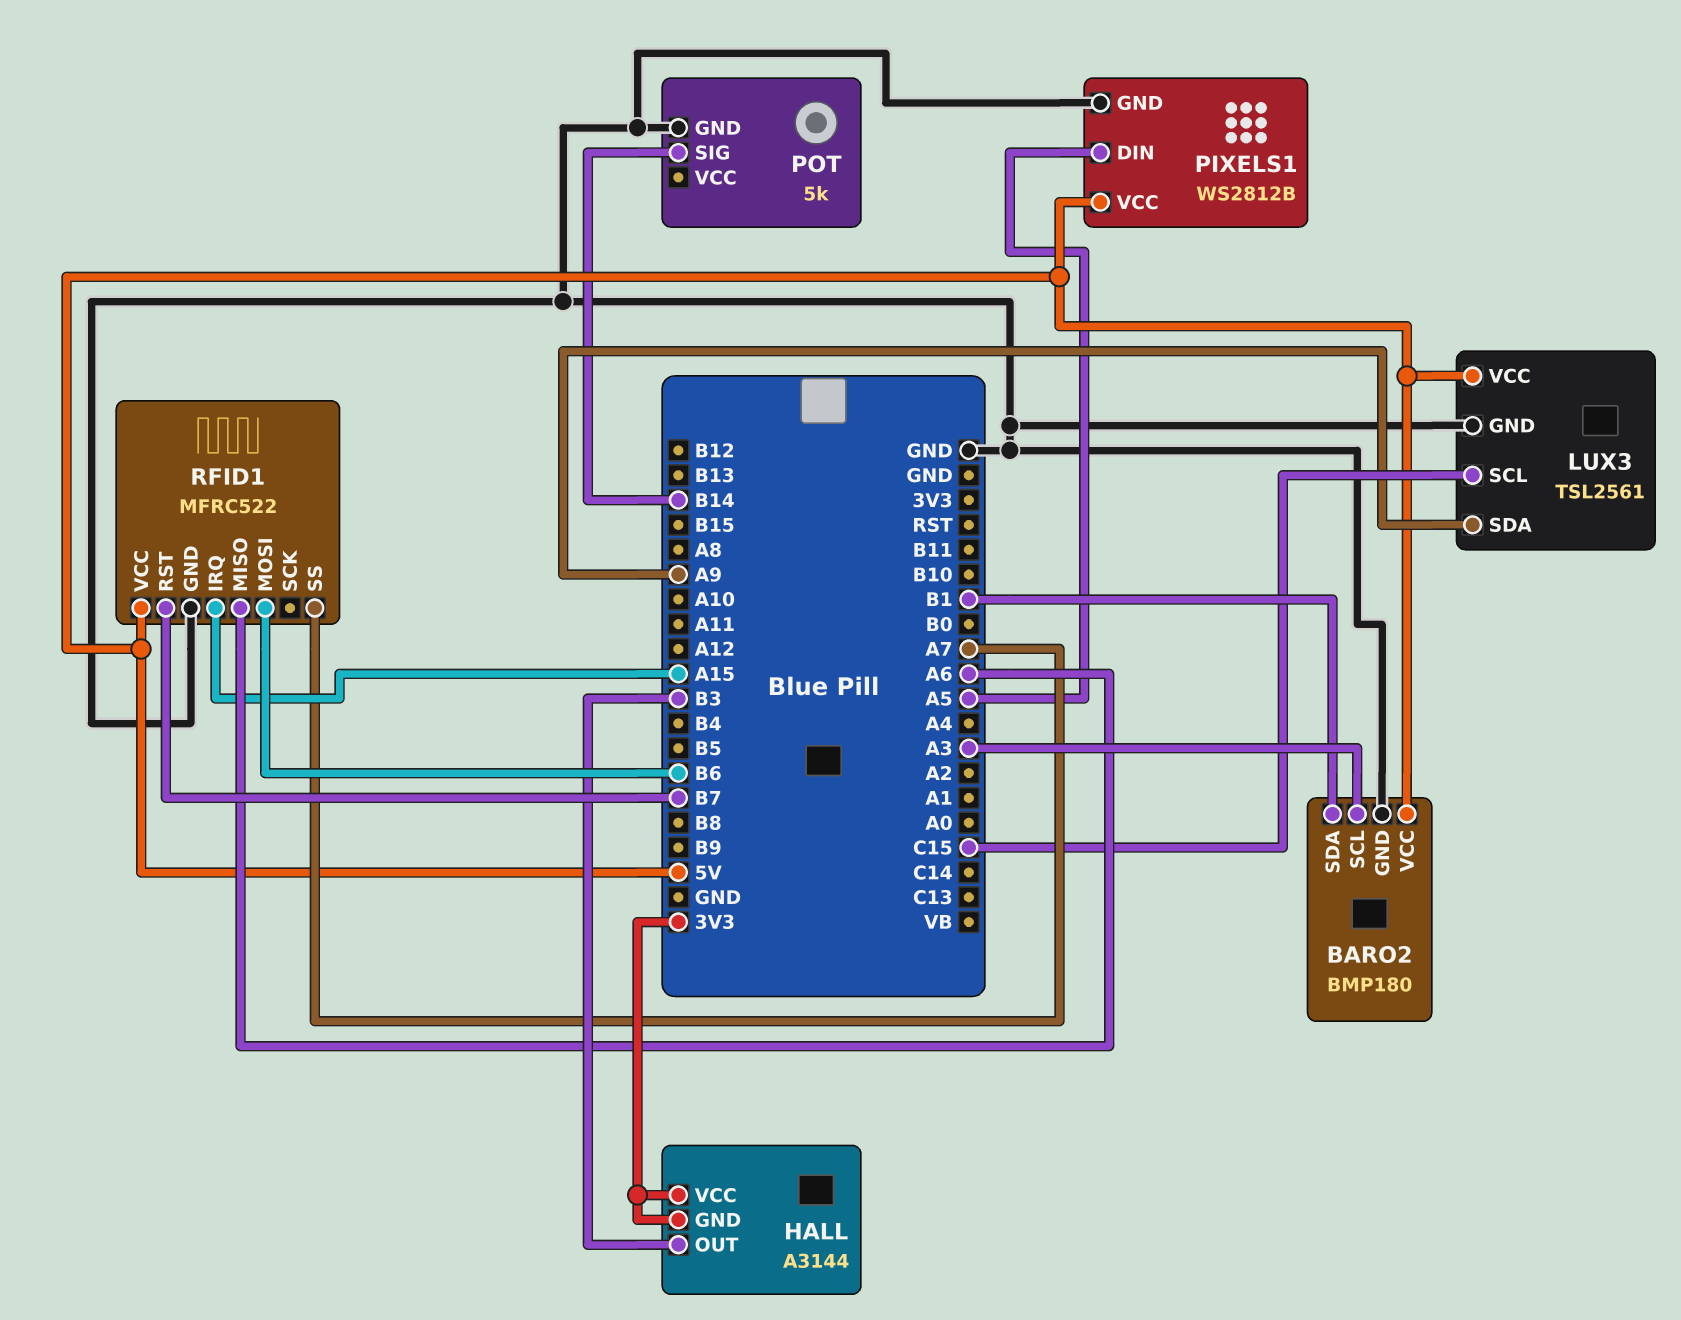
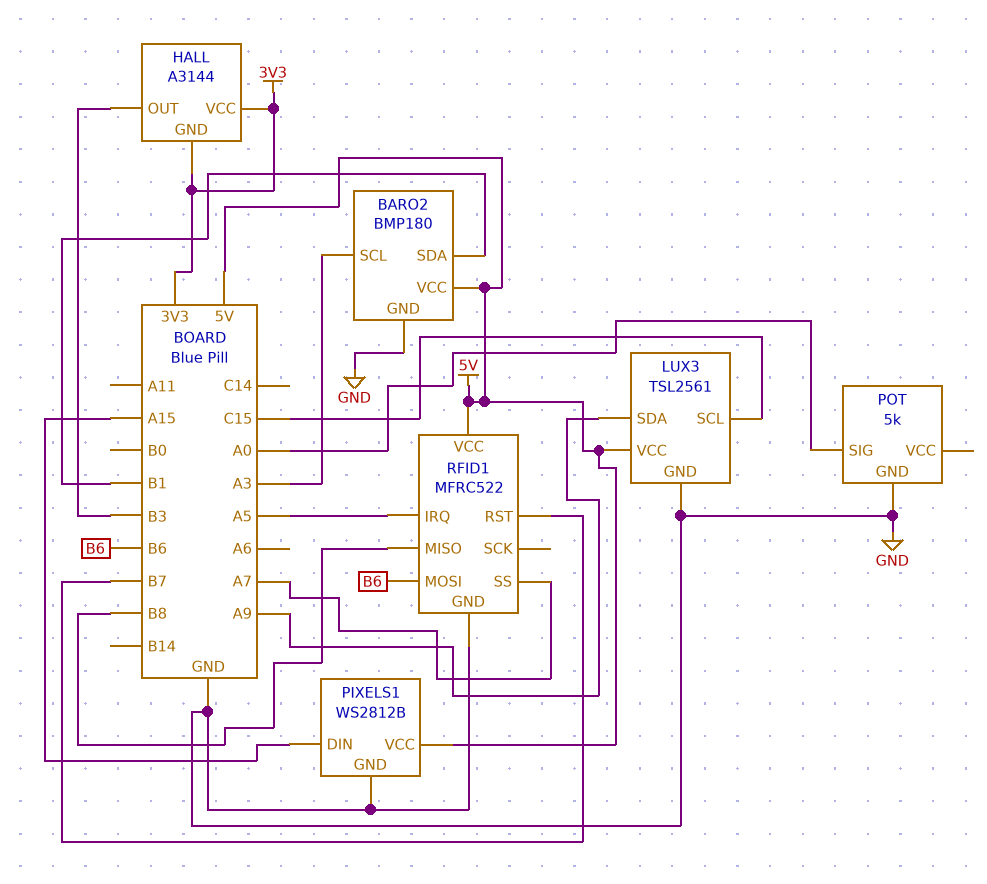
PIXELS1 pin DIN: A5 -> A15
POT pin SIG: B14 -> A0
RFID1 pin IRQ: A15 -> A5
RFID1 pin MISO: A6 -> B8

